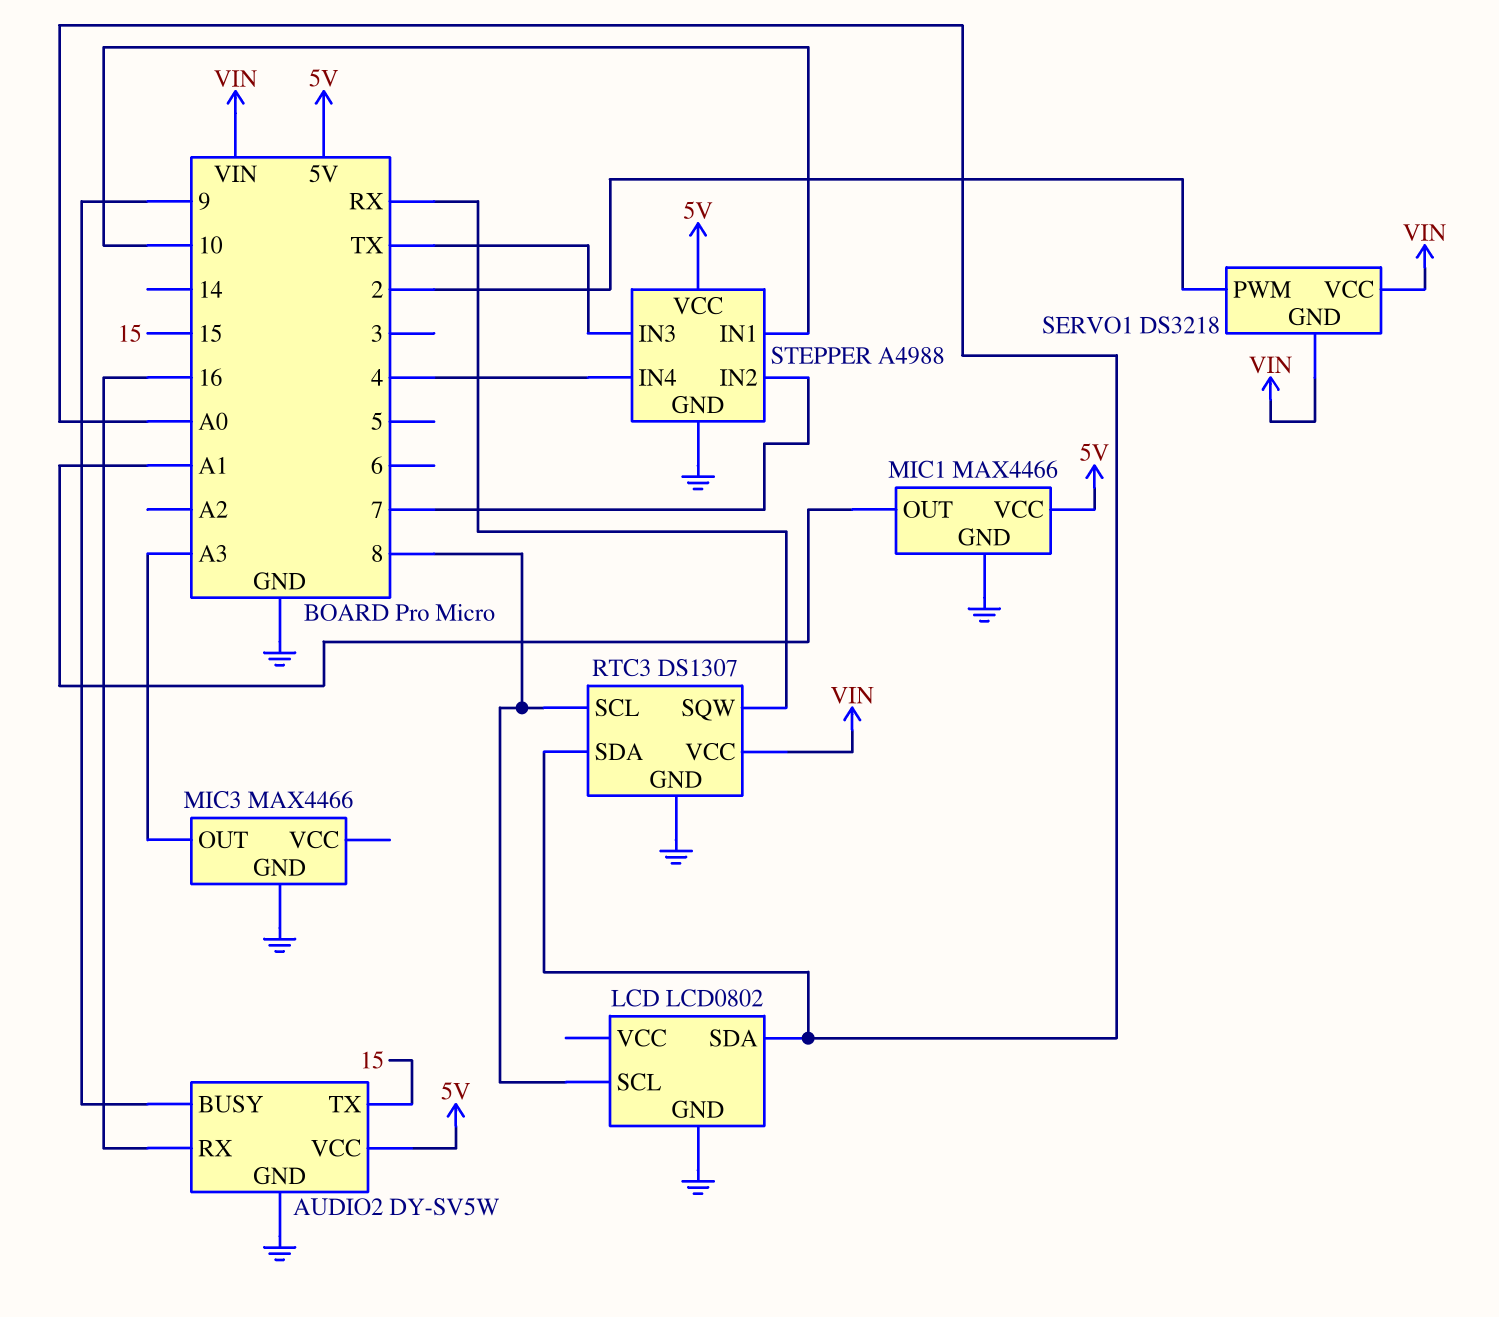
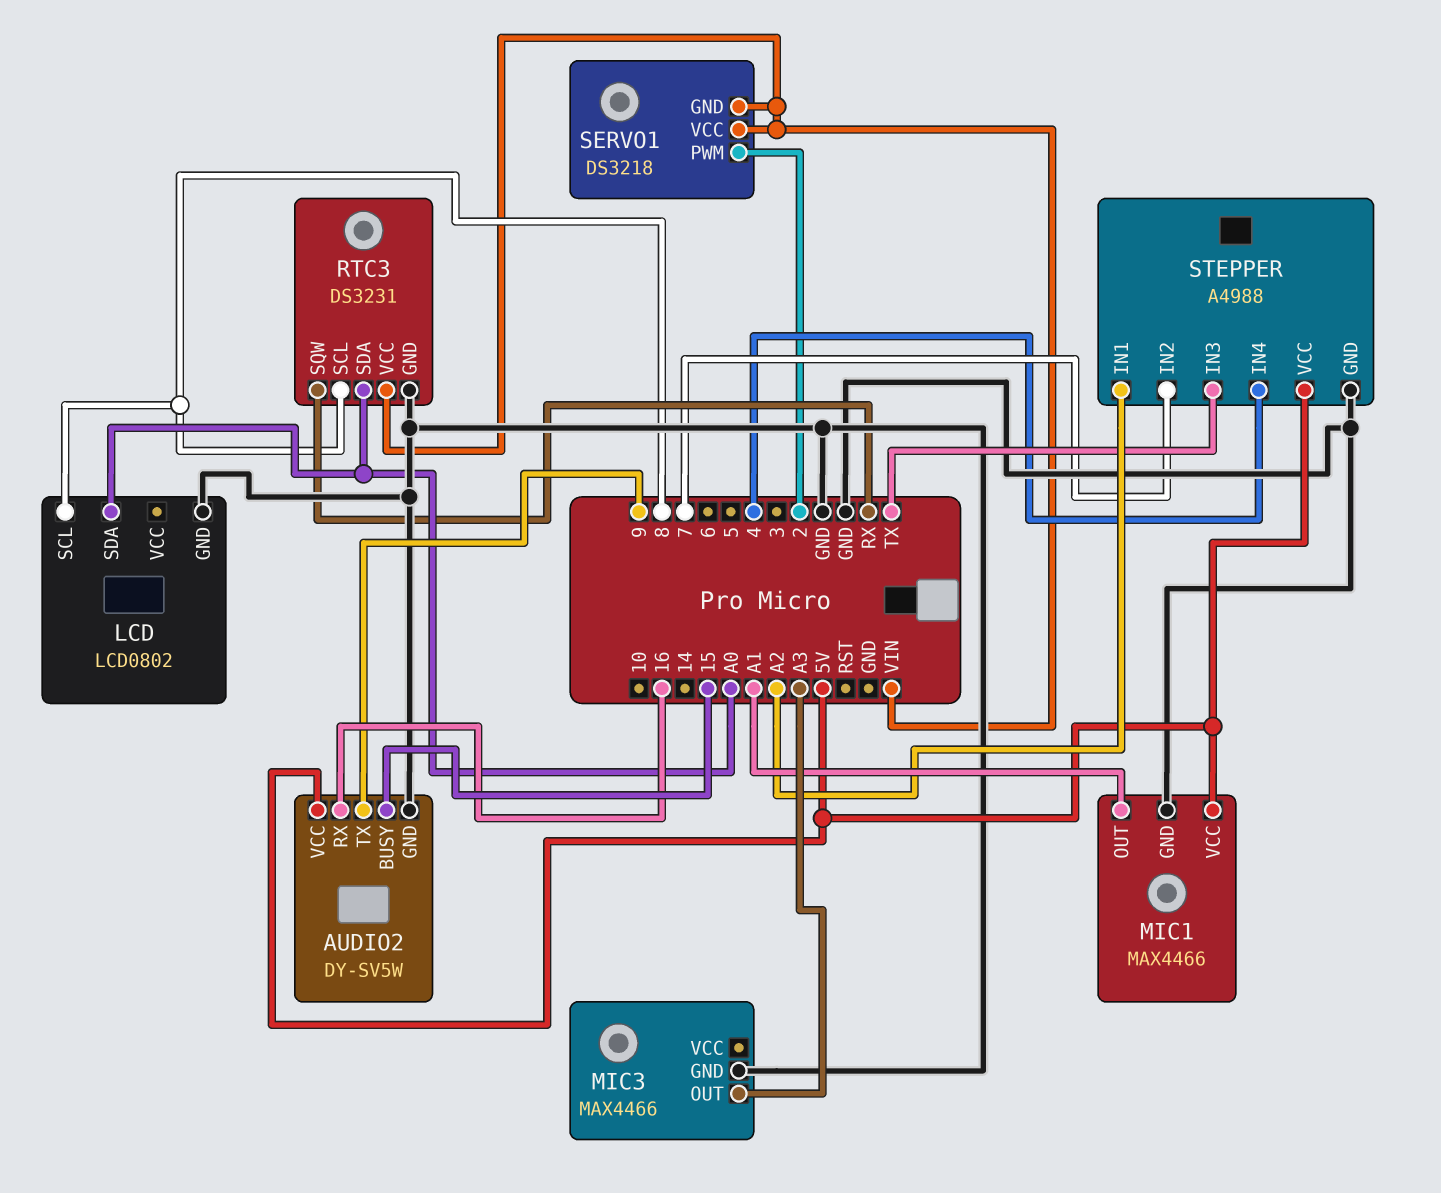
AUDIO2 pin BUSY: 9 -> 15
AUDIO2 pin TX: 15 -> 9
RTC3: DS1307 -> DS3231
STEPPER pin IN1: 10 -> A2

